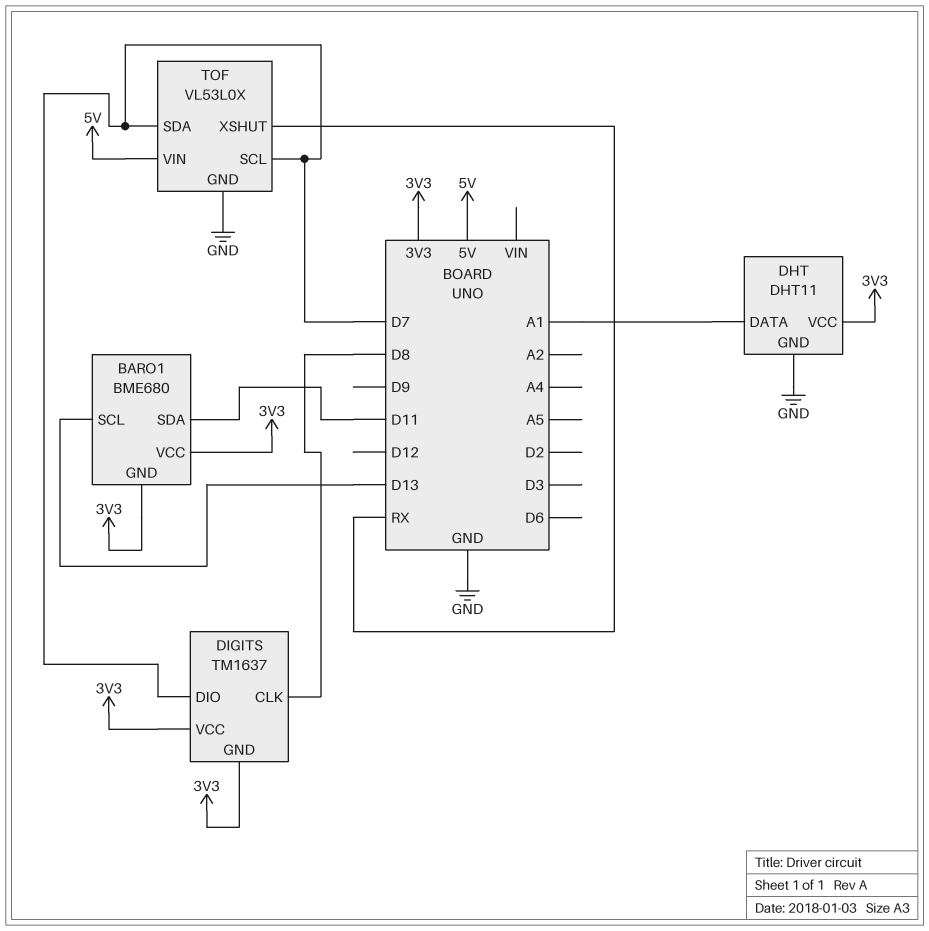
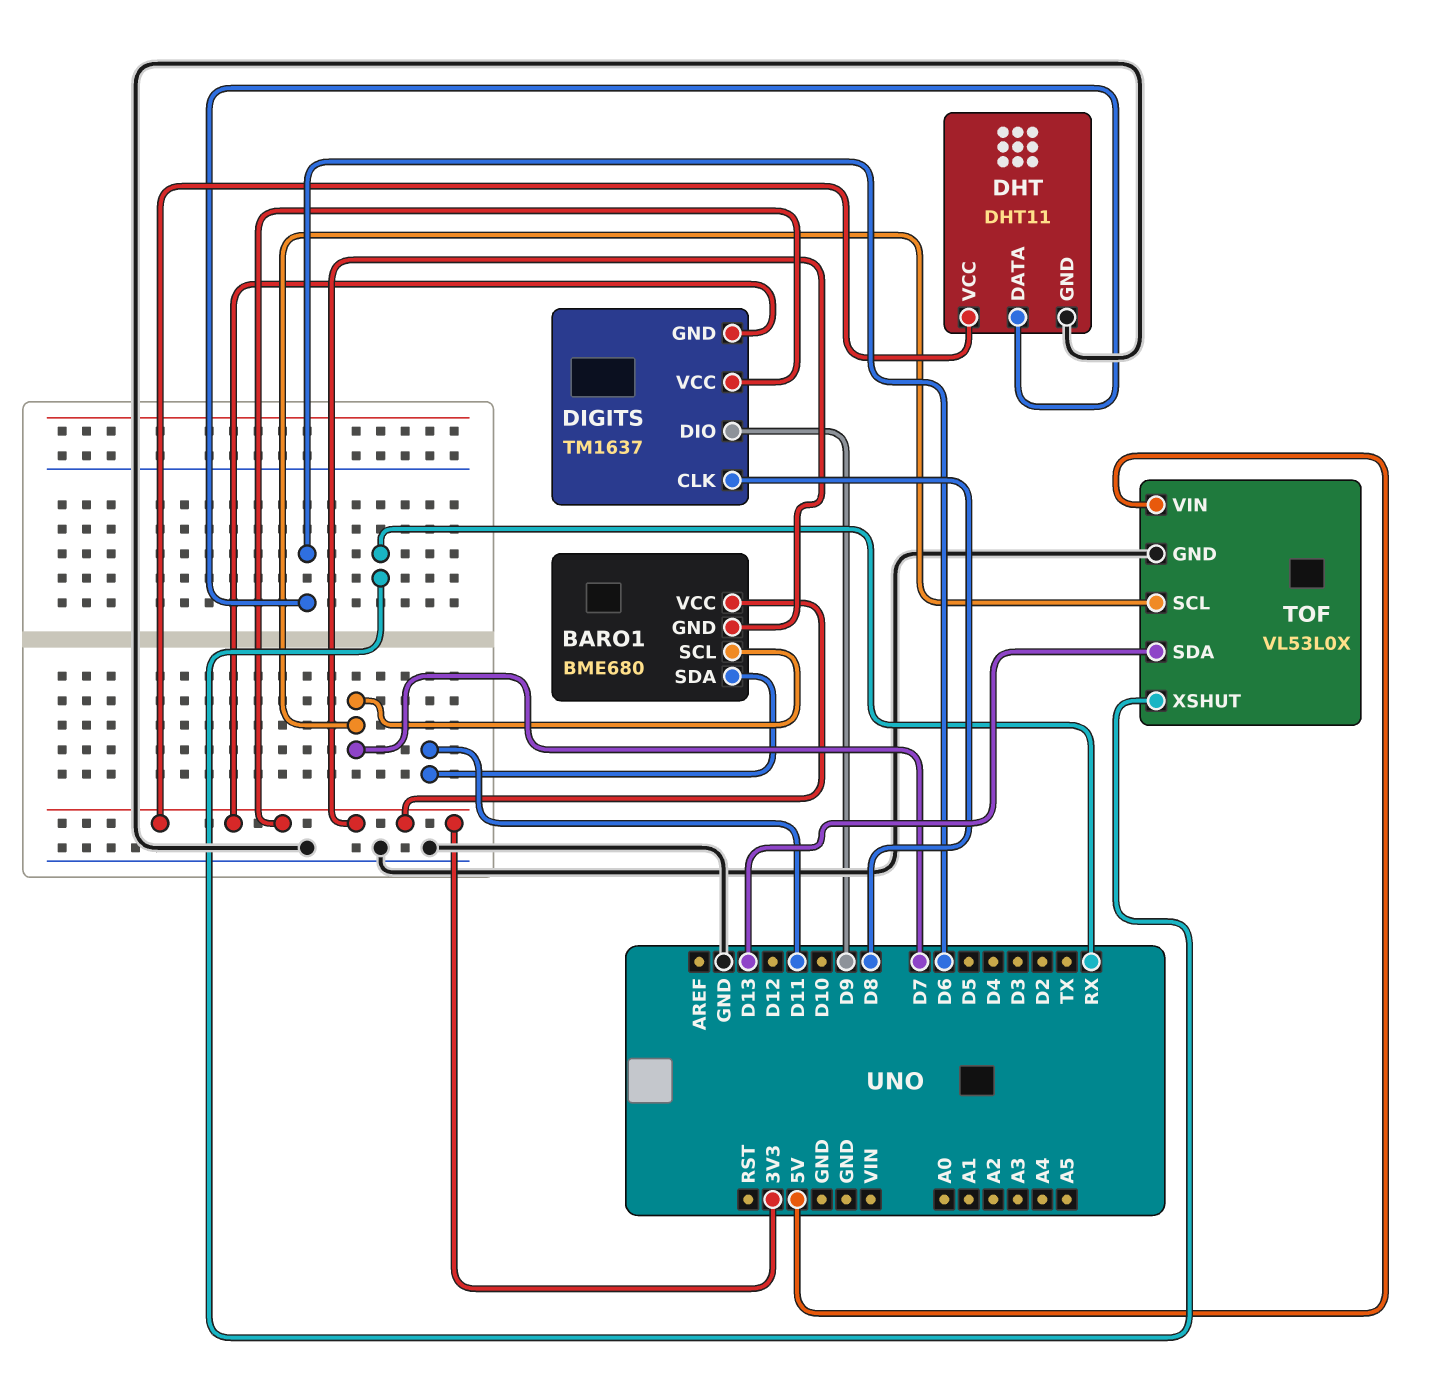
BARO1 pin SCL: D13 -> D7
DHT pin DATA: A1 -> D6
DIGITS pin DIO: D7 -> D9
TOF pin SDA: D7 -> D13

